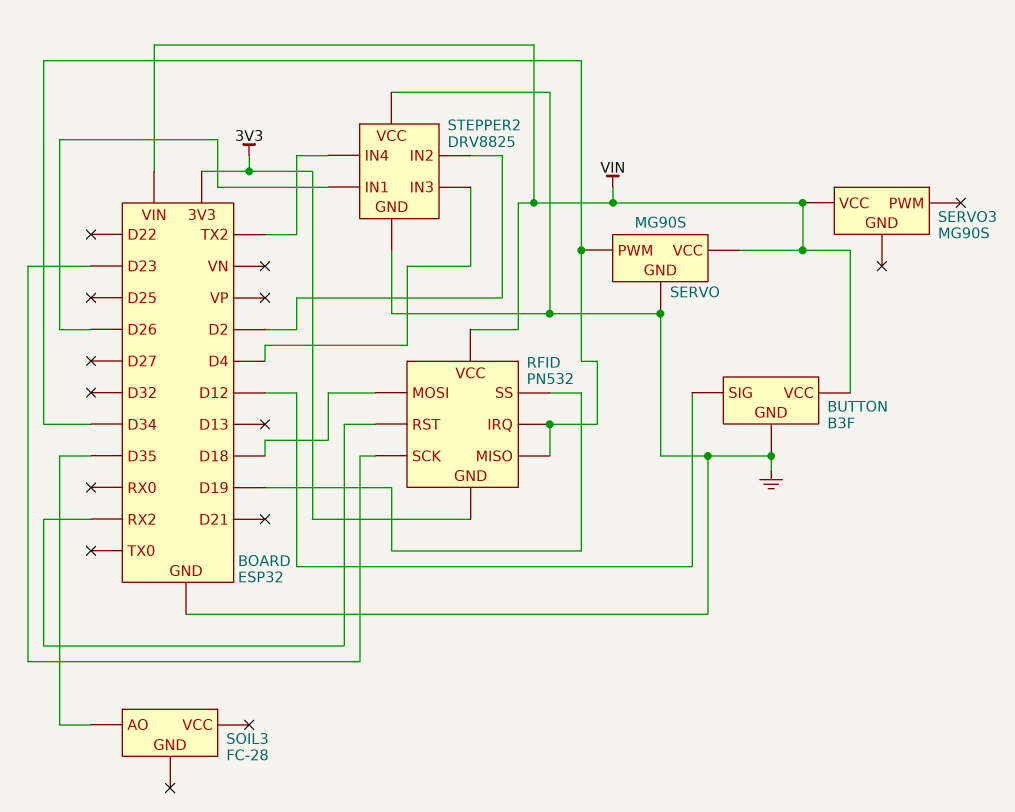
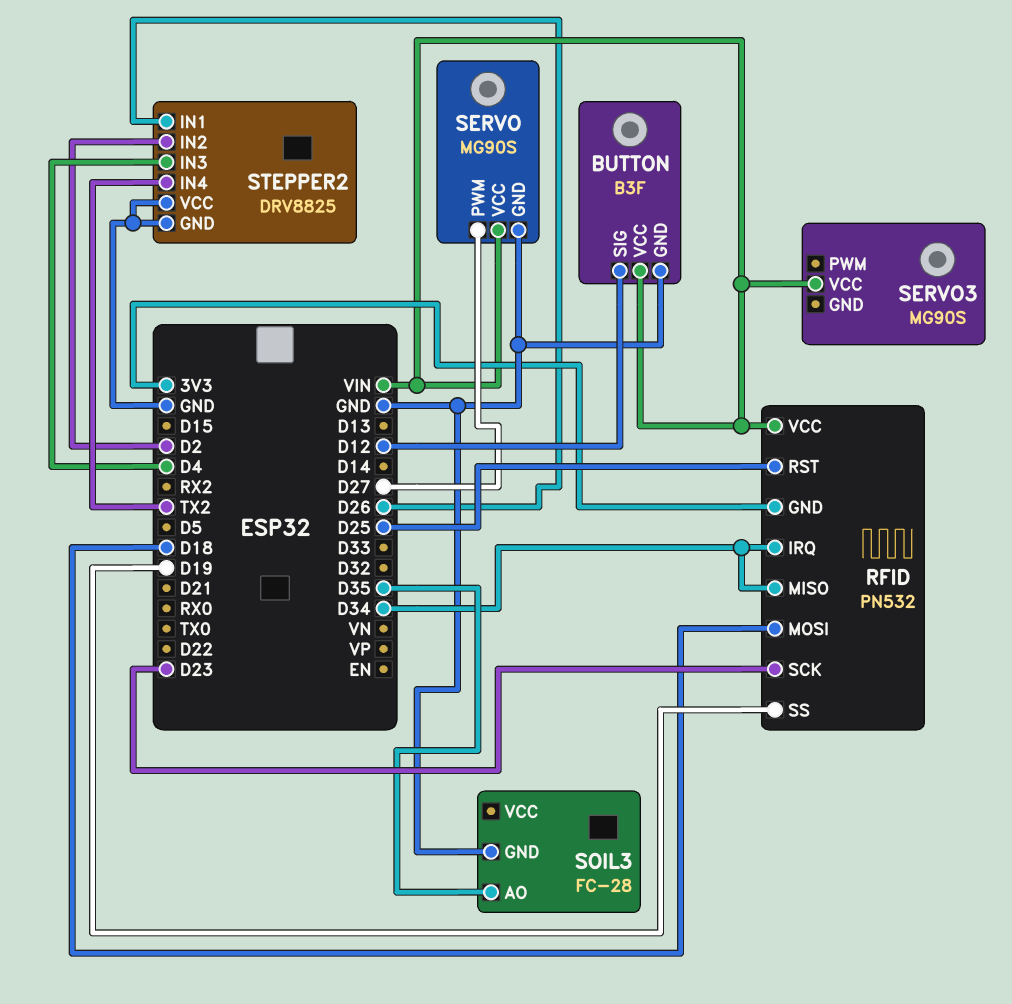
RFID pin RST: RX2 -> D25
SERVO pin PWM: D34 -> D27
SOIL3 pin GND: none -> GND

